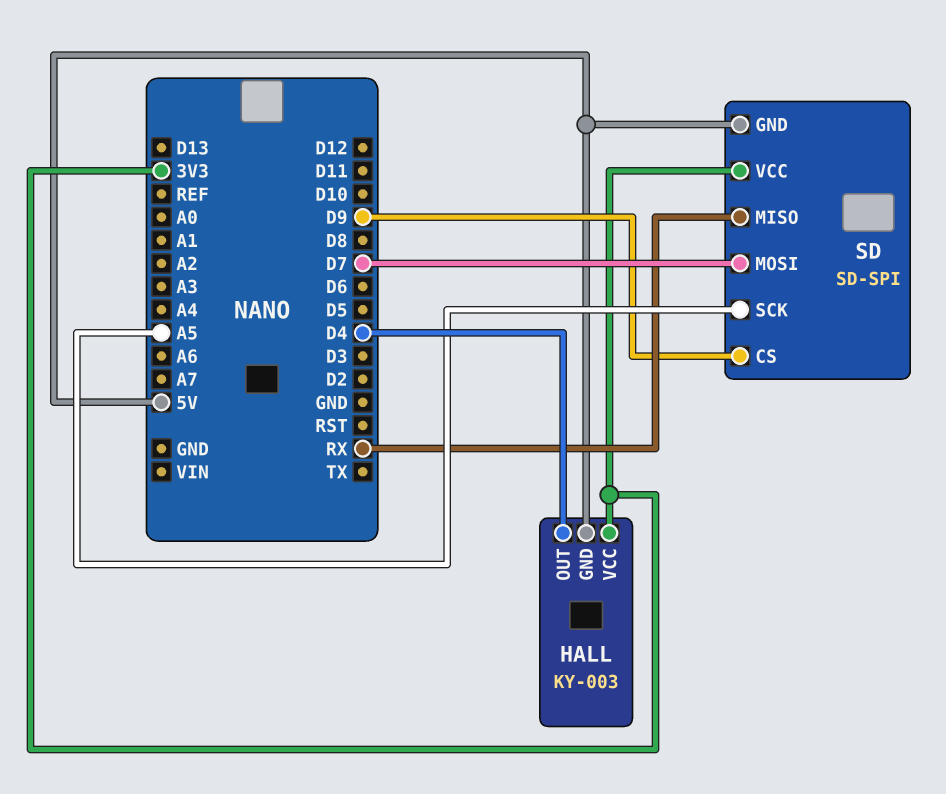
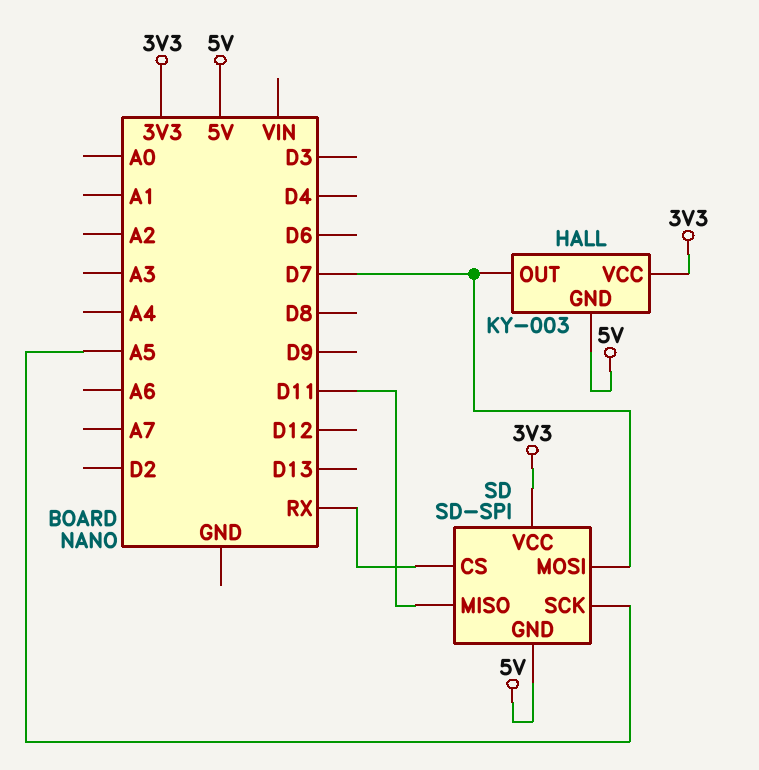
HALL pin OUT: D4 -> D7
SD pin CS: D9 -> RX
SD pin MISO: RX -> D11

